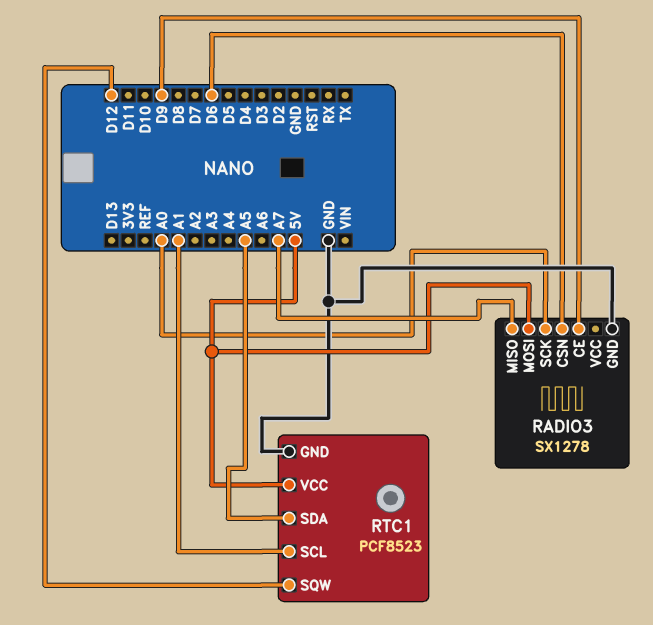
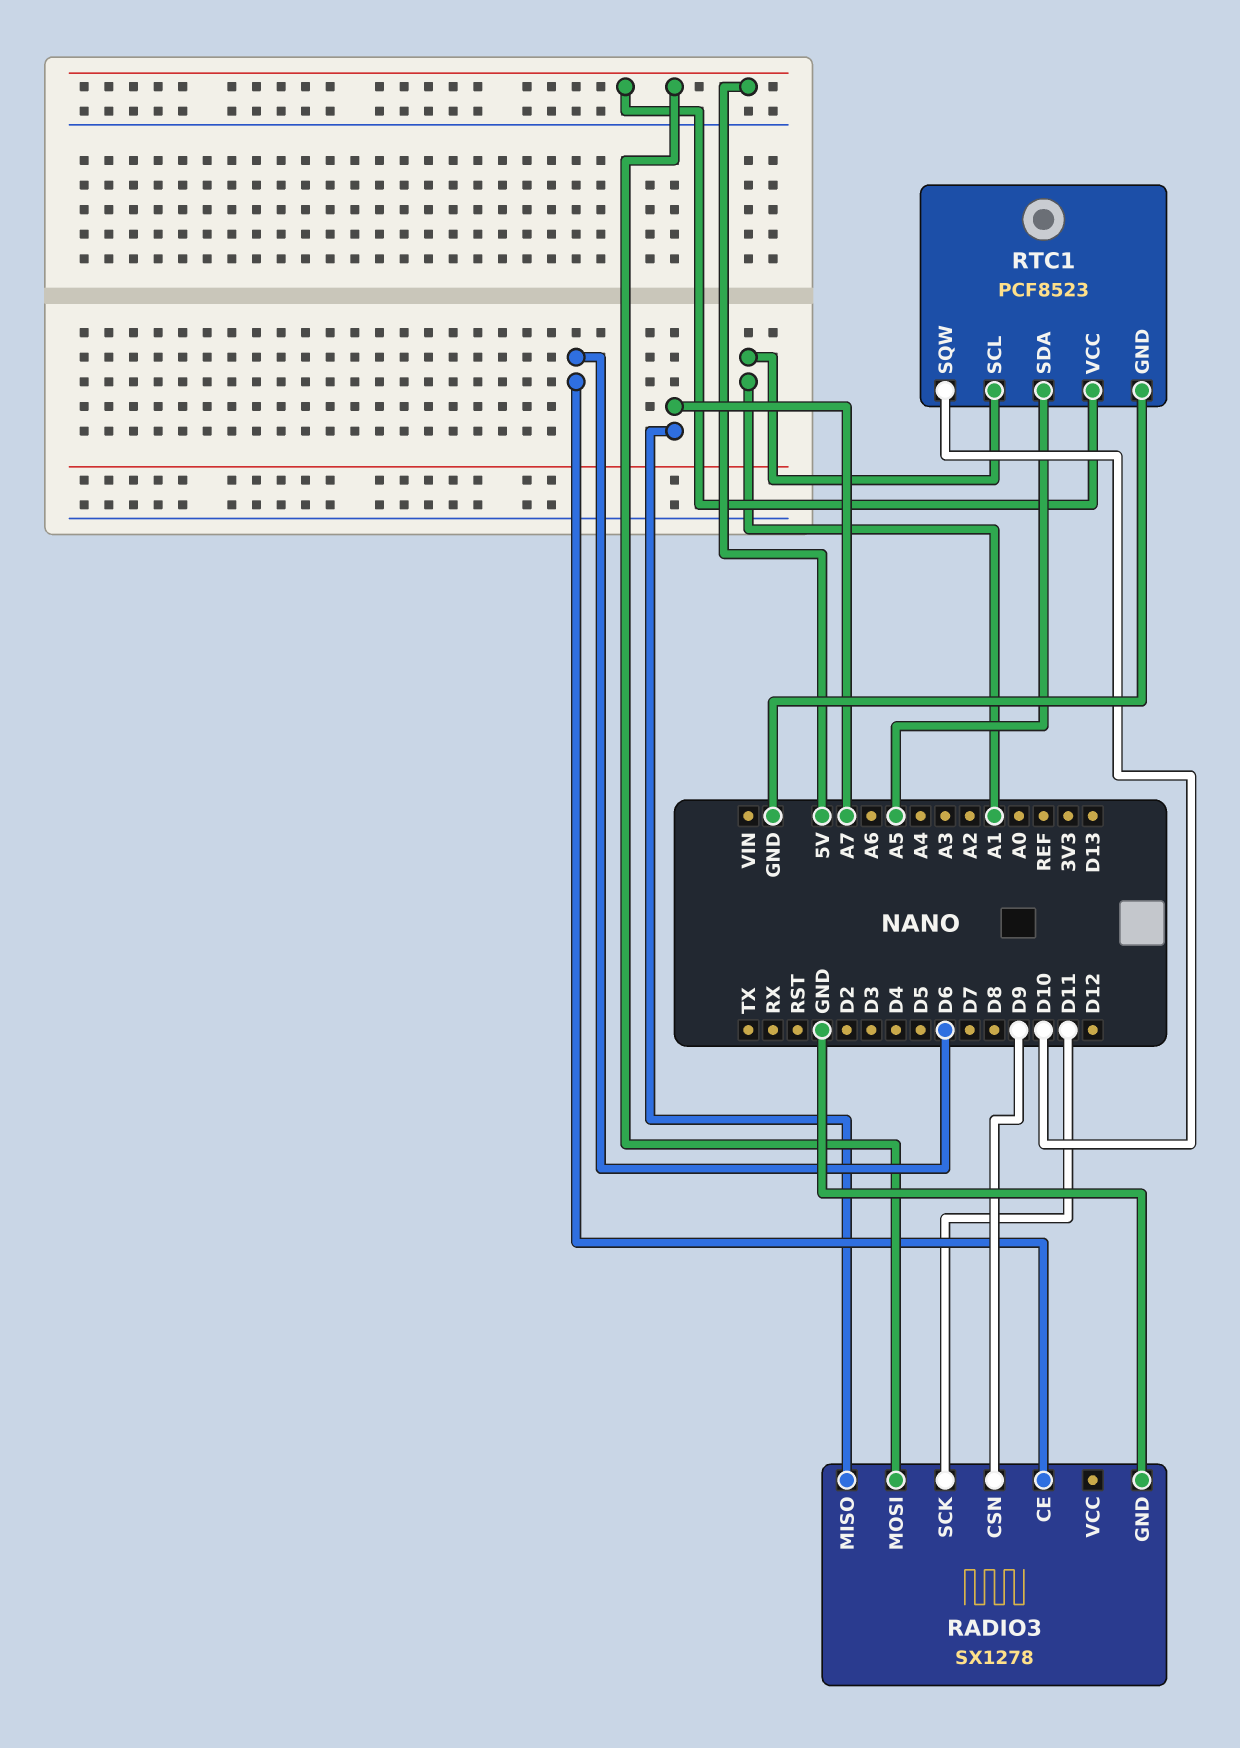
RADIO3 pin CE: D9 -> D6
RADIO3 pin CSN: D6 -> D9
RADIO3 pin SCK: A0 -> D11
RTC1 pin SQW: D12 -> D10

